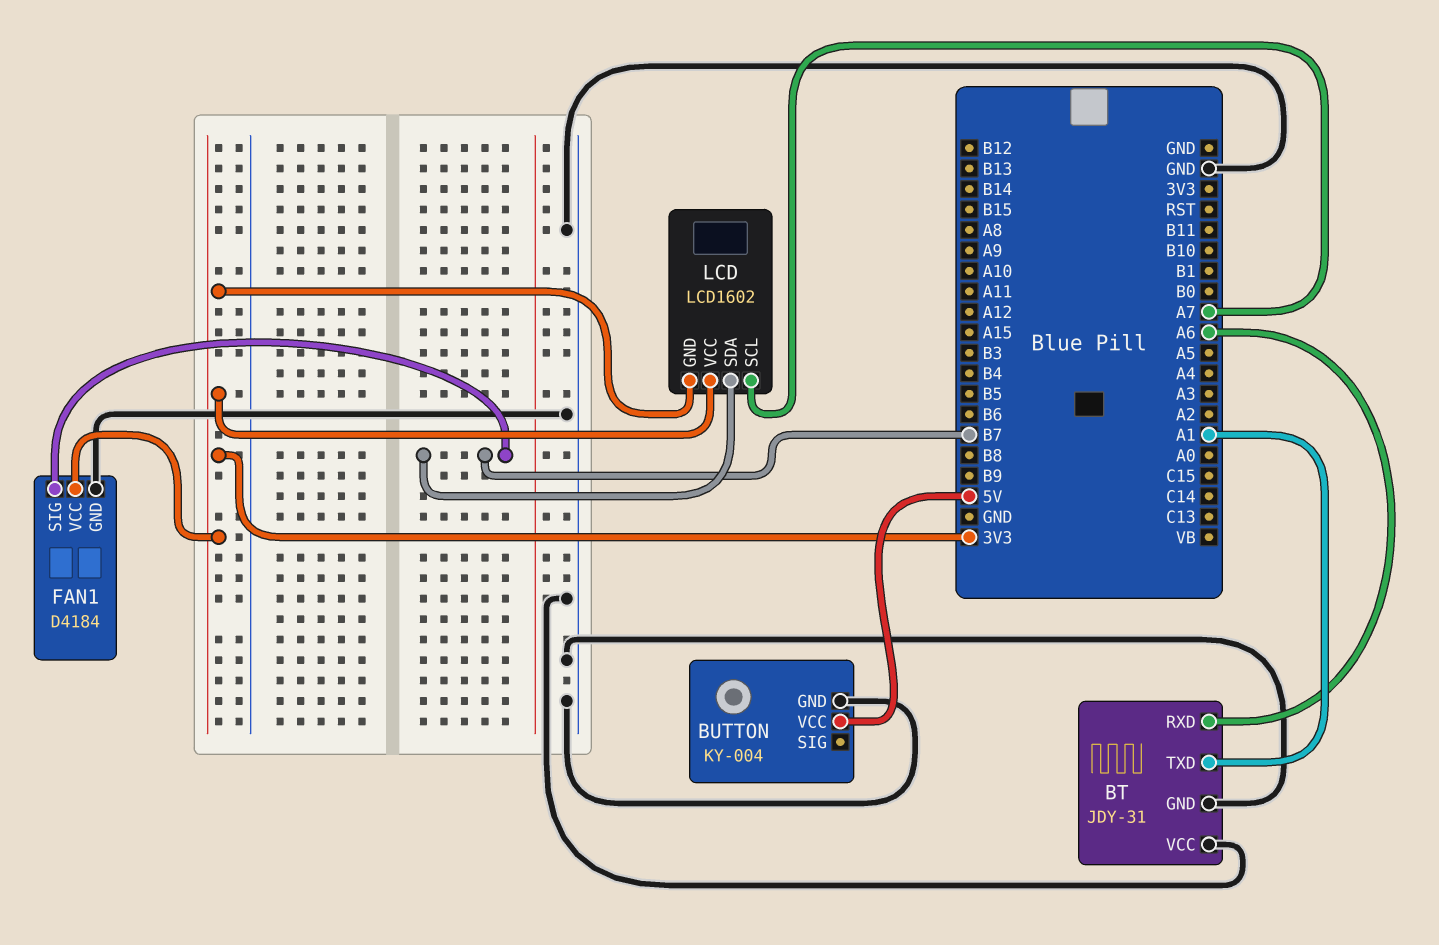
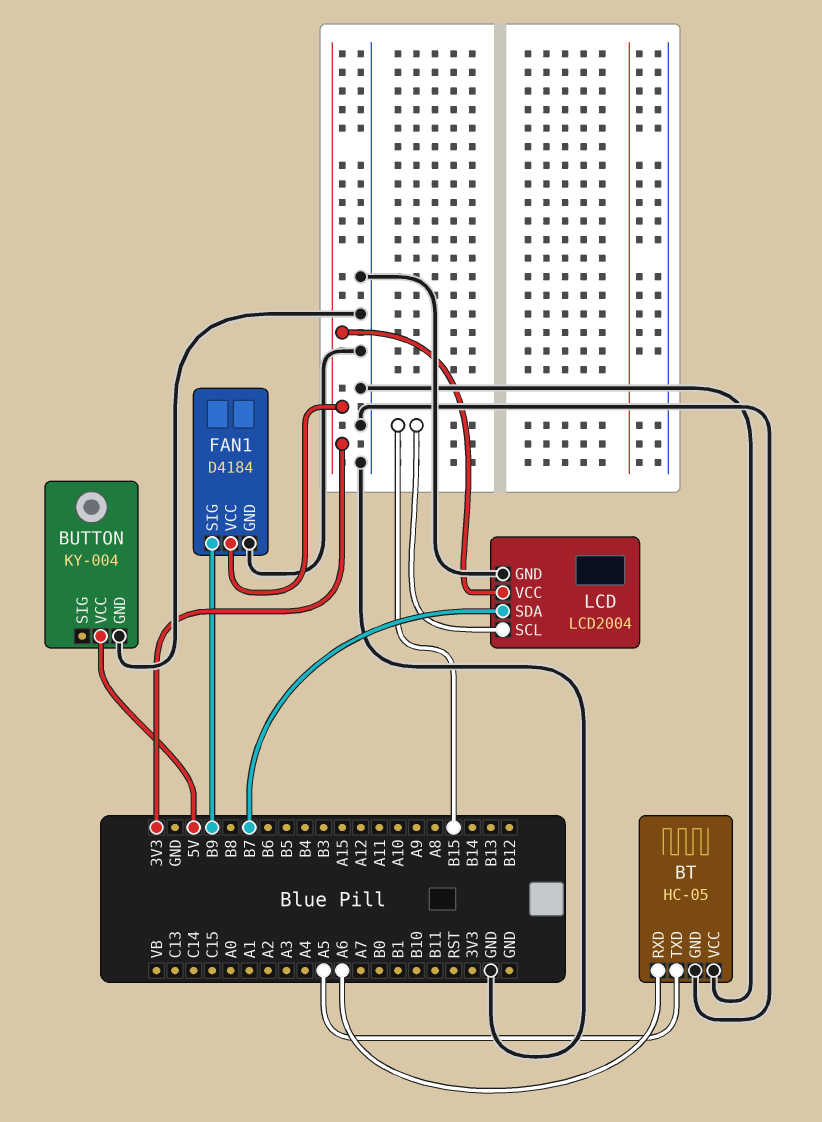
BT: JDY-31 -> HC-05
BT pin TXD: A1 -> A5
FAN1 pin SIG: B7 -> B9
LCD: LCD1602 -> LCD2004
LCD pin GND: 3V3 -> GND
LCD pin SCL: A7 -> B15

